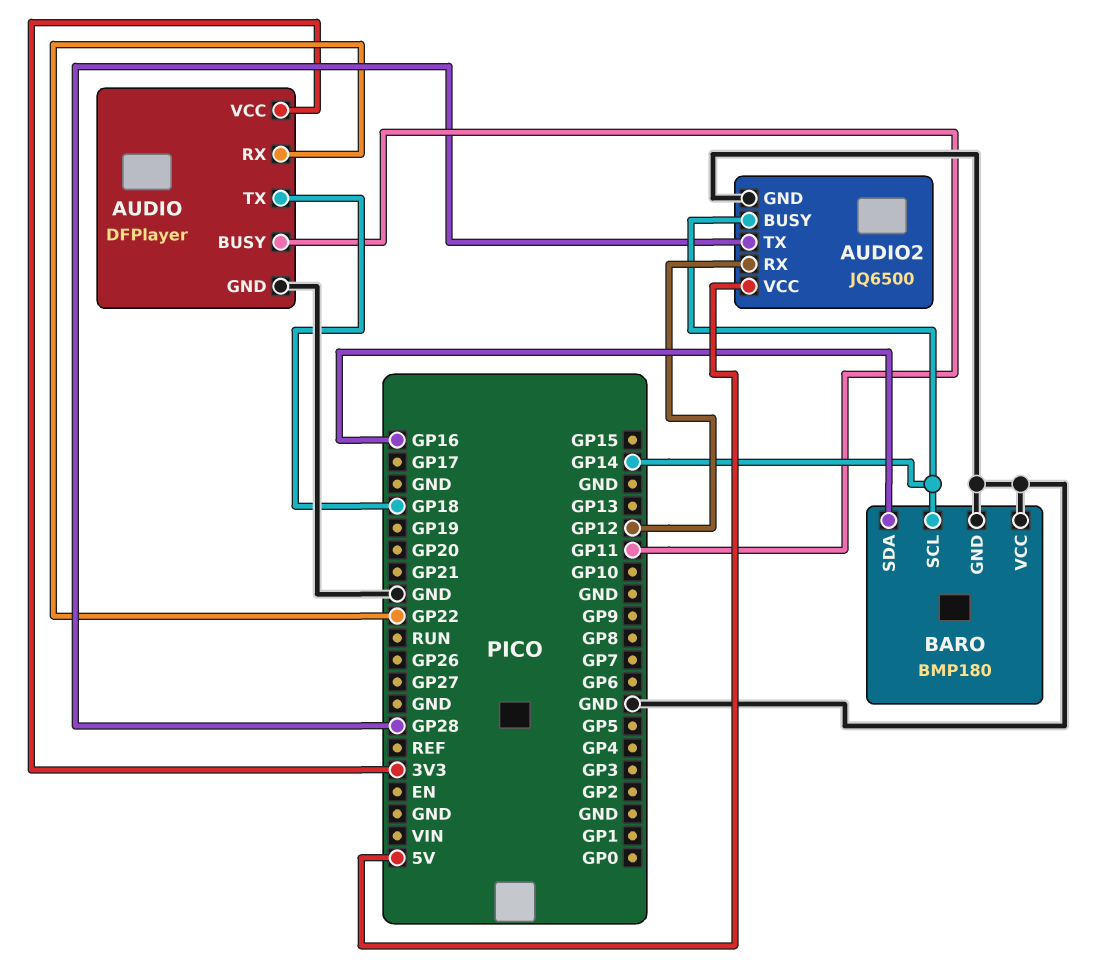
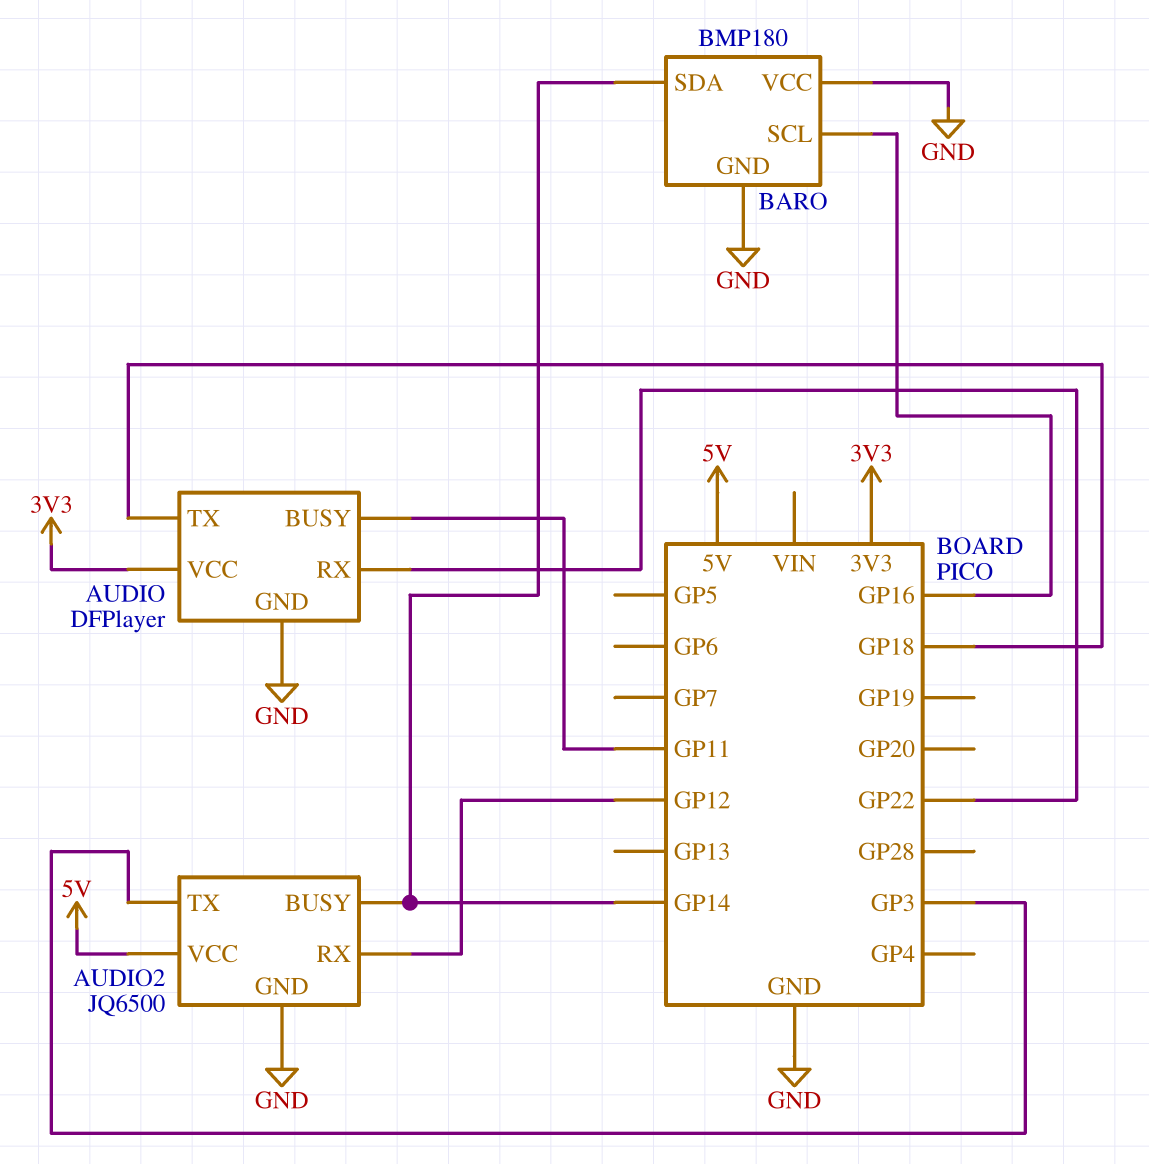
AUDIO2 pin TX: GP28 -> GP3
BARO pin SCL: GP14 -> GP16
BARO pin SDA: GP16 -> GP14

